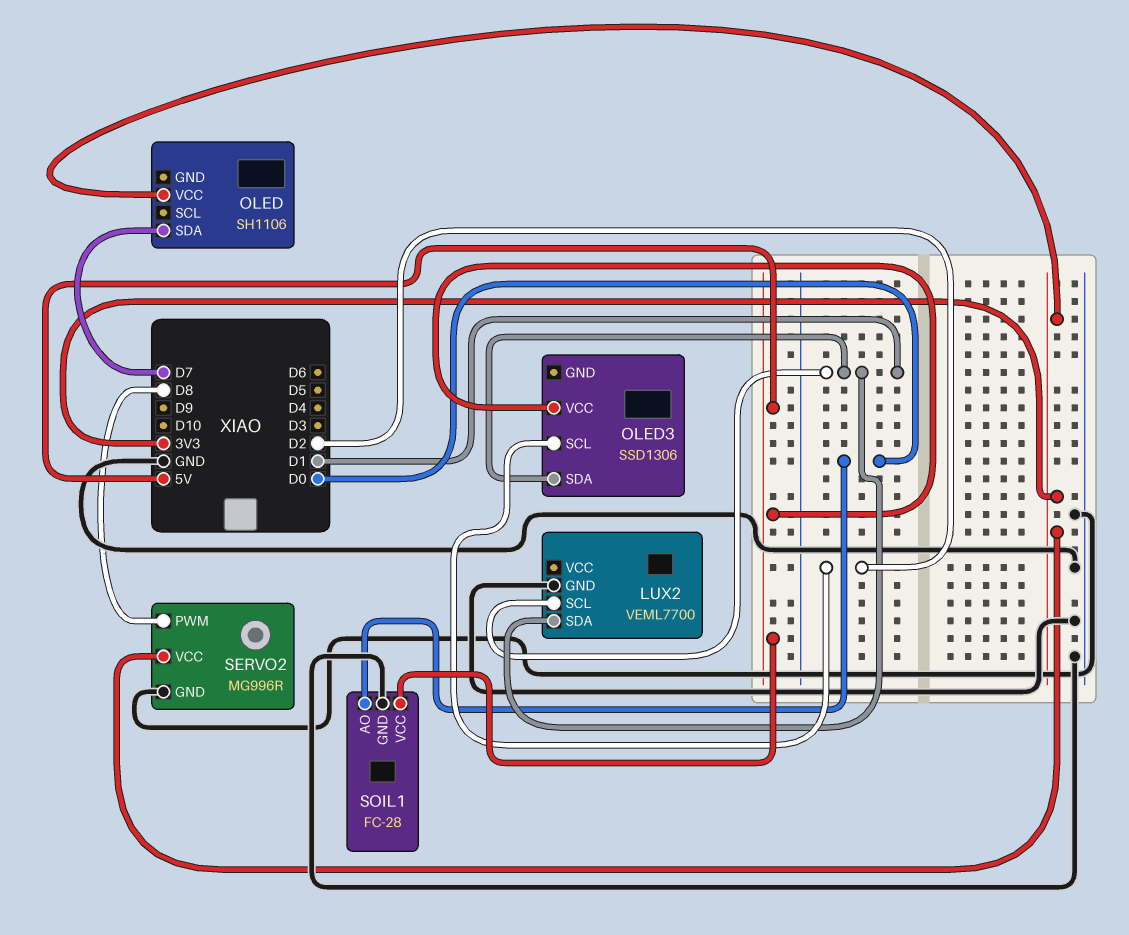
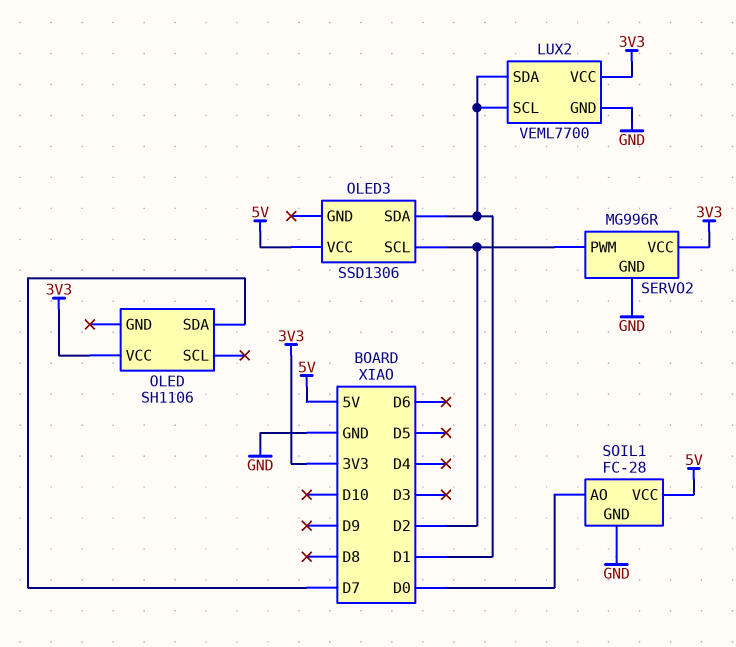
LUX2 pin VCC: none -> 3V3
SERVO2 pin PWM: D8 -> D2

